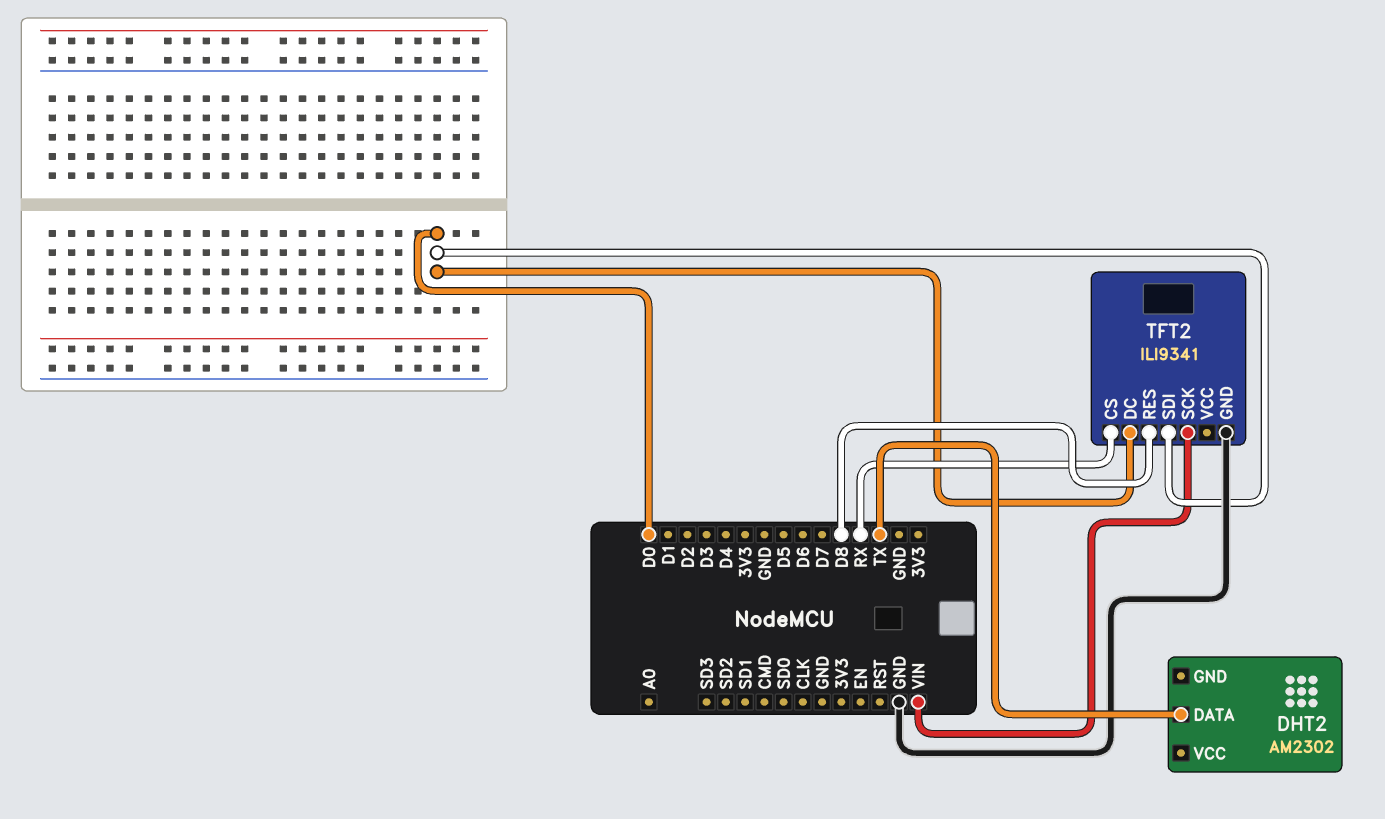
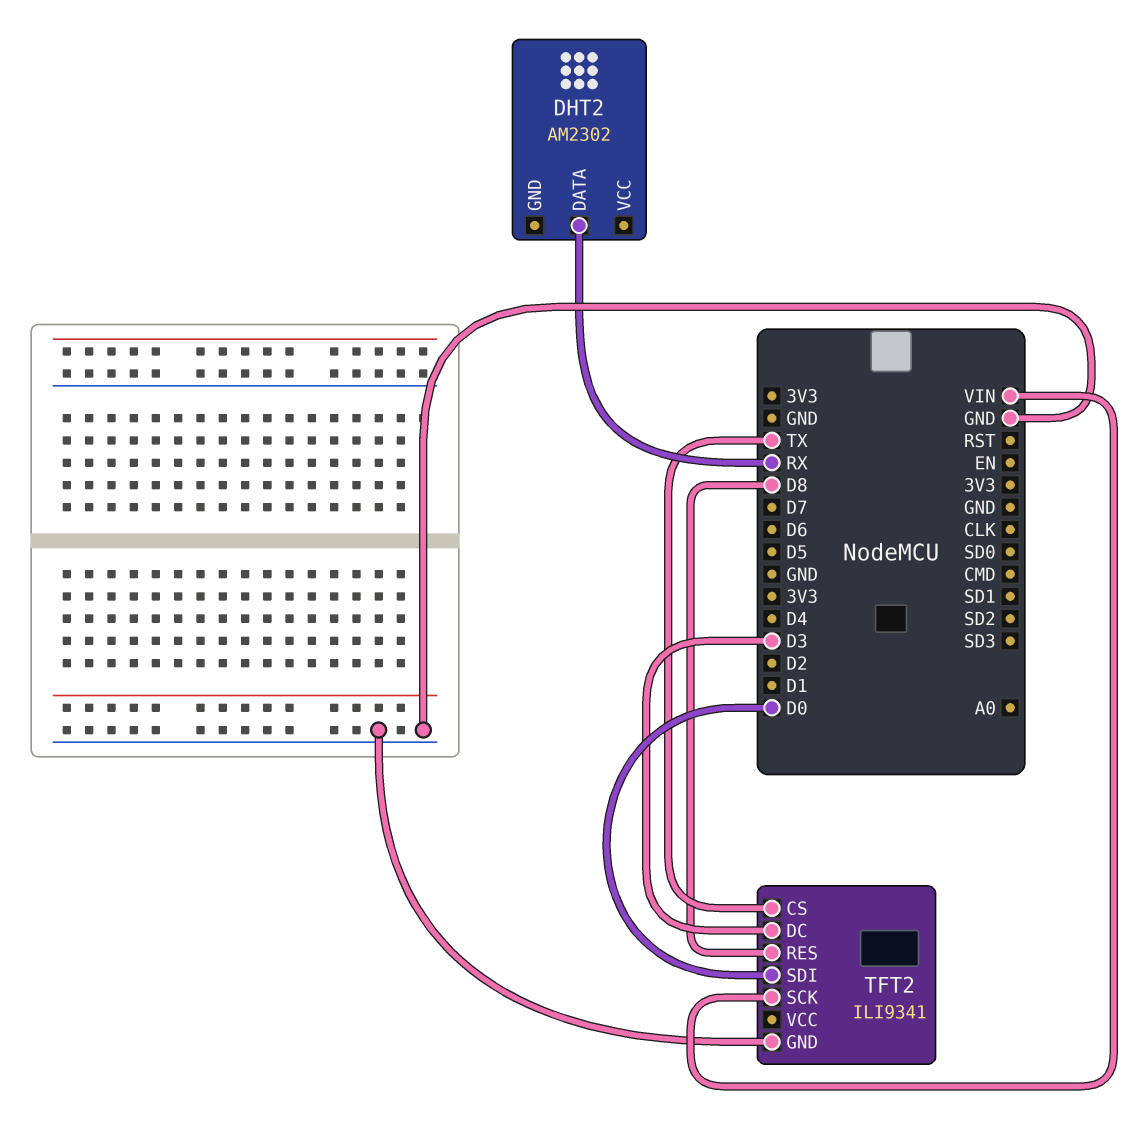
DHT2 pin DATA: TX -> RX
TFT2 pin CS: RX -> TX
TFT2 pin DC: D0 -> D3

